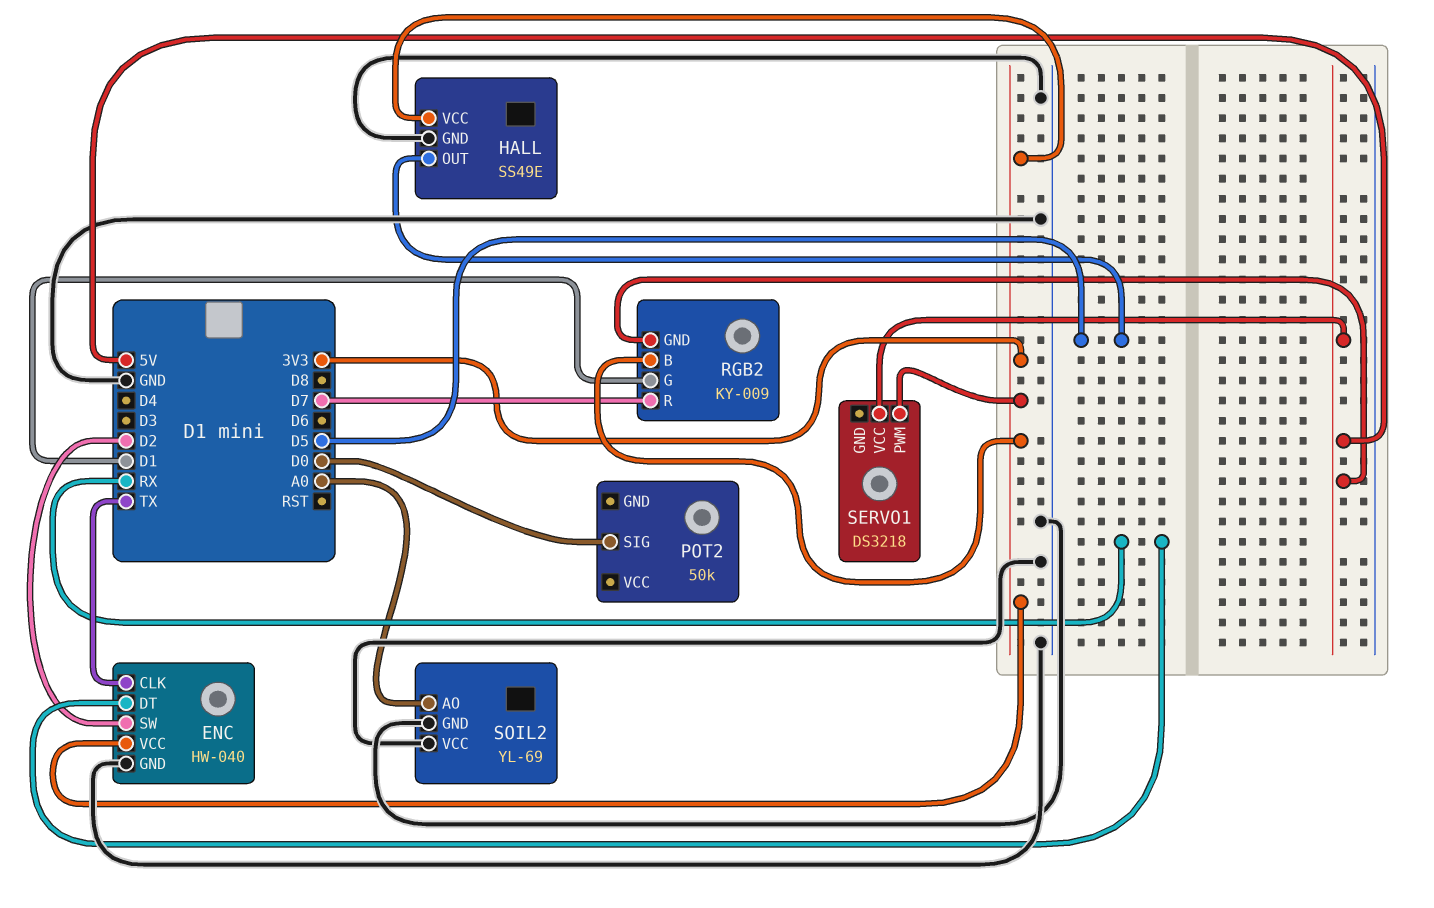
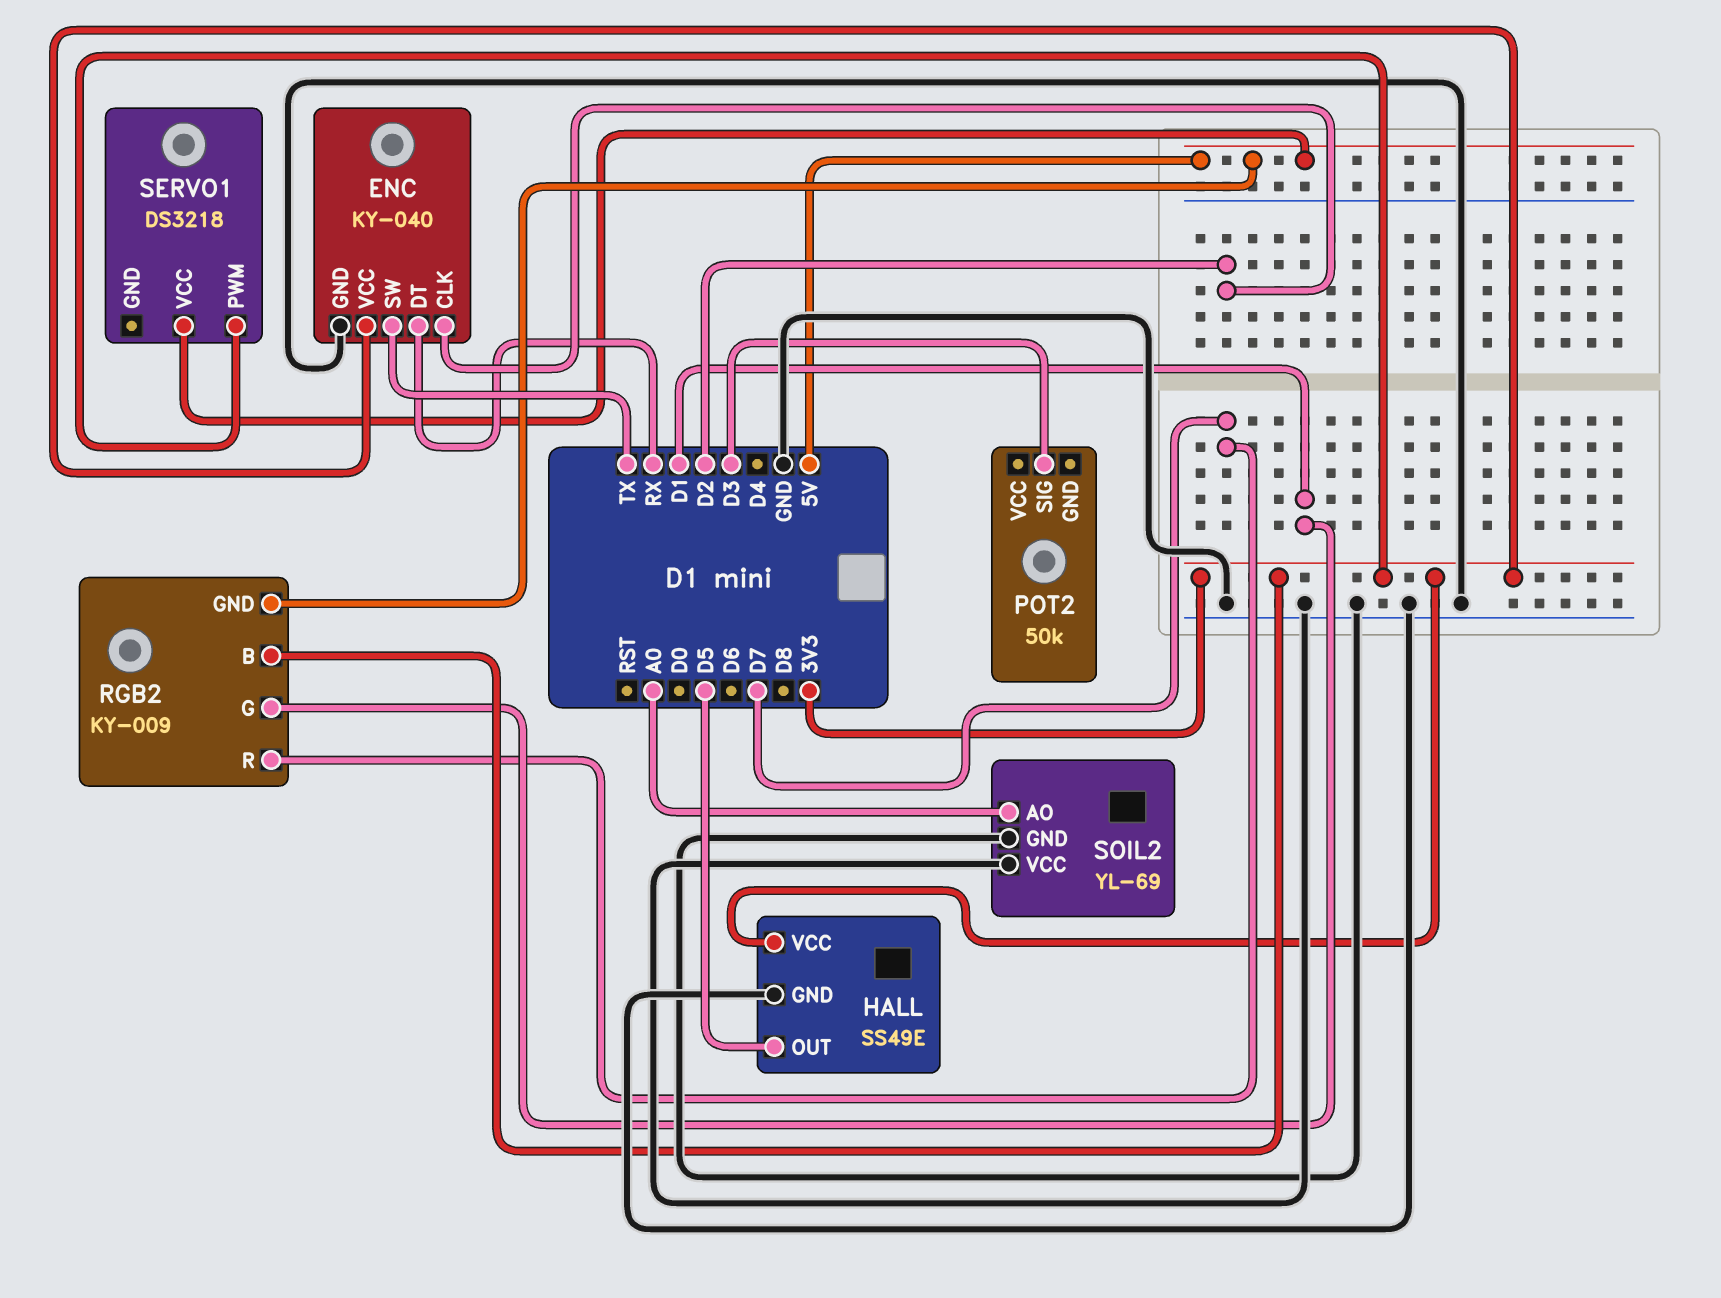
ENC: HW-040 -> KY-040
ENC pin CLK: TX -> D2
ENC pin SW: D2 -> TX
POT2 pin SIG: D0 -> D3

